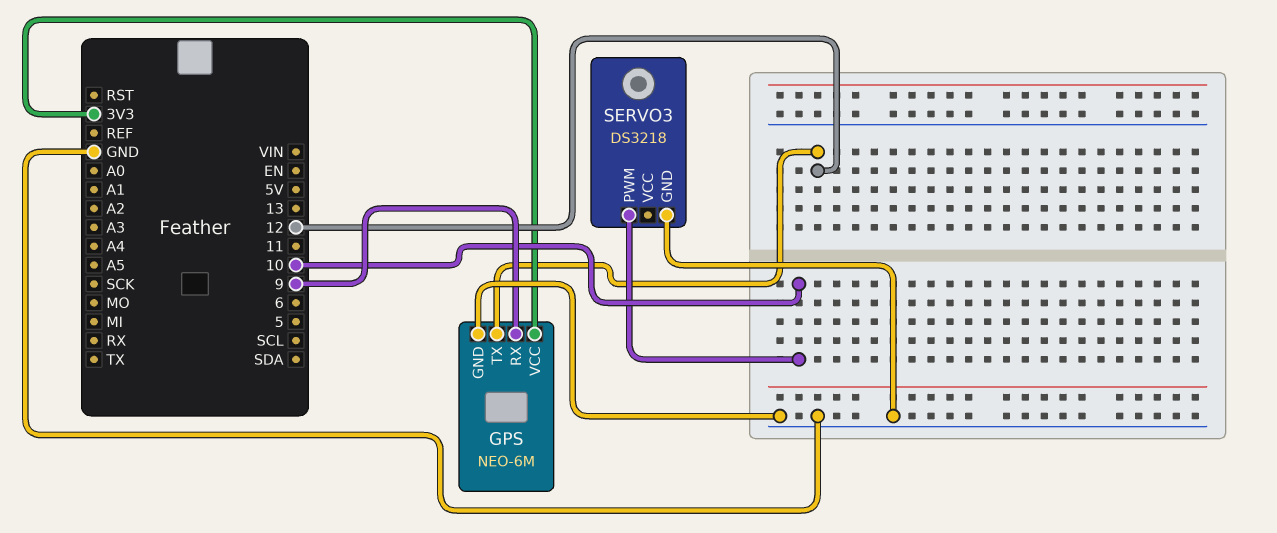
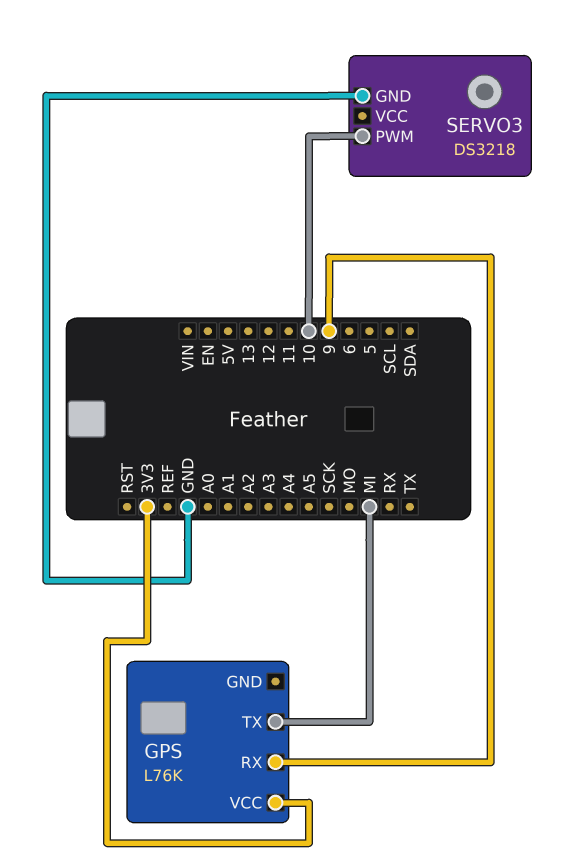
GPS: NEO-6M -> L76K
GPS pin GND: GND -> none
GPS pin TX: 12 -> MI

